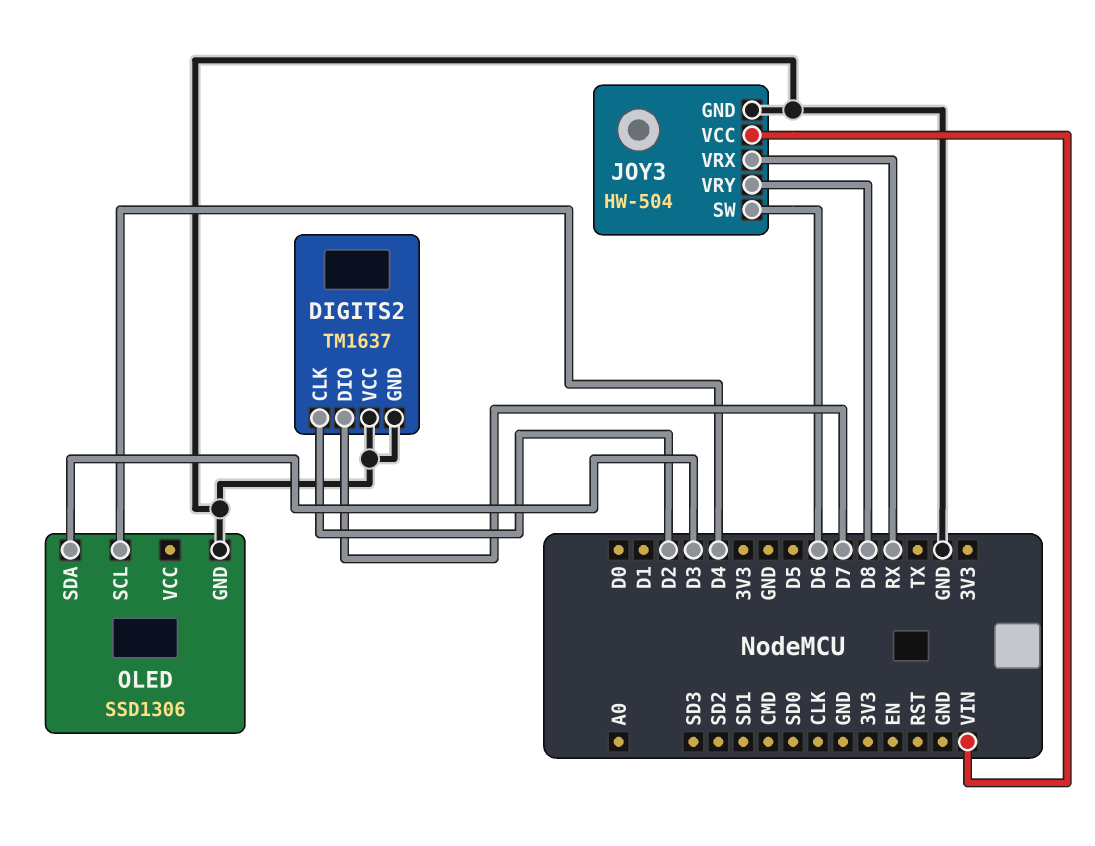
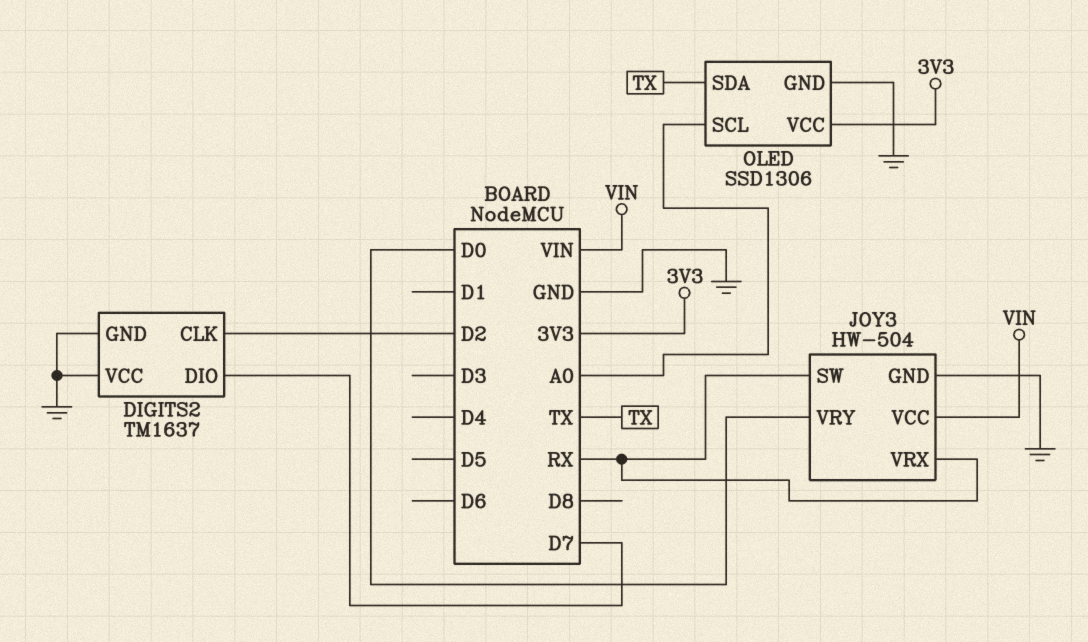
JOY3 pin SW: D6 -> RX
JOY3 pin VRY: D8 -> D0
OLED pin SCL: D4 -> A0
OLED pin SDA: D3 -> TX
OLED pin VCC: none -> 3V3

